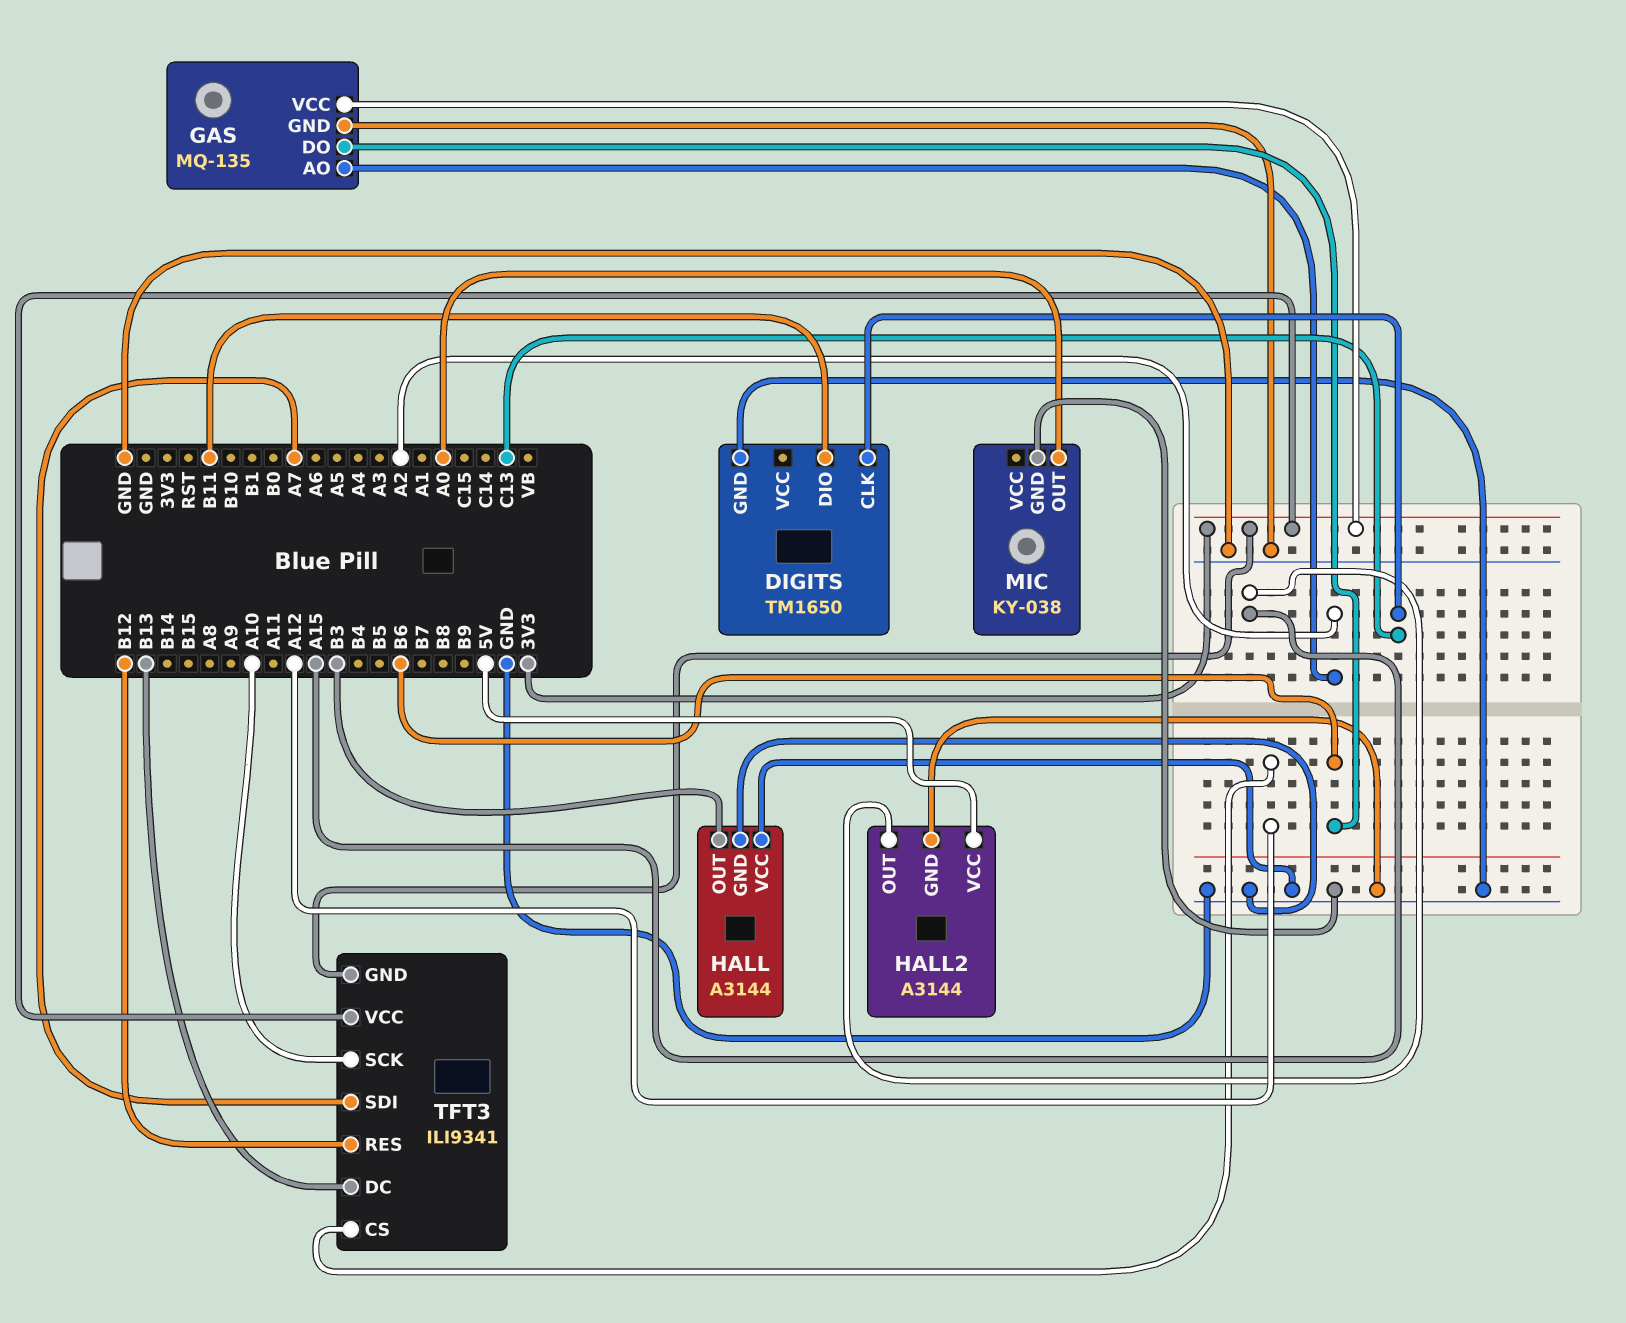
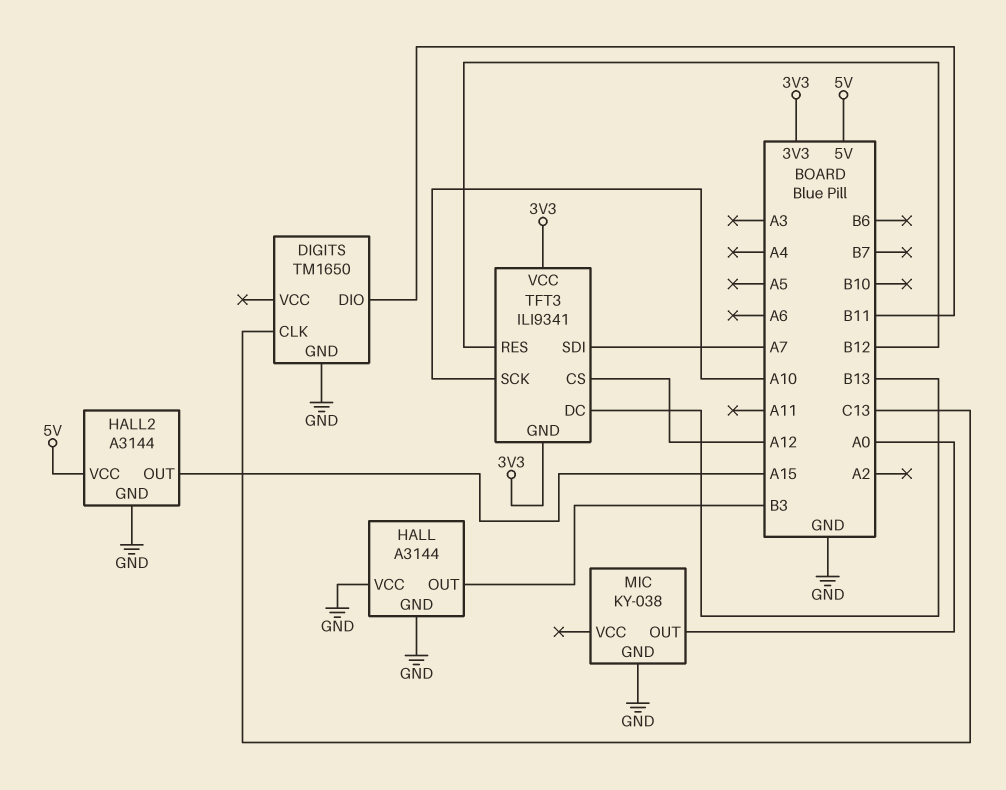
GAS: MQ-135 -> none
GAS pin AO: A2 -> none
GAS pin DO: B6 -> none
GAS pin GND: GND -> none
GAS pin VCC: 3V3 -> none

